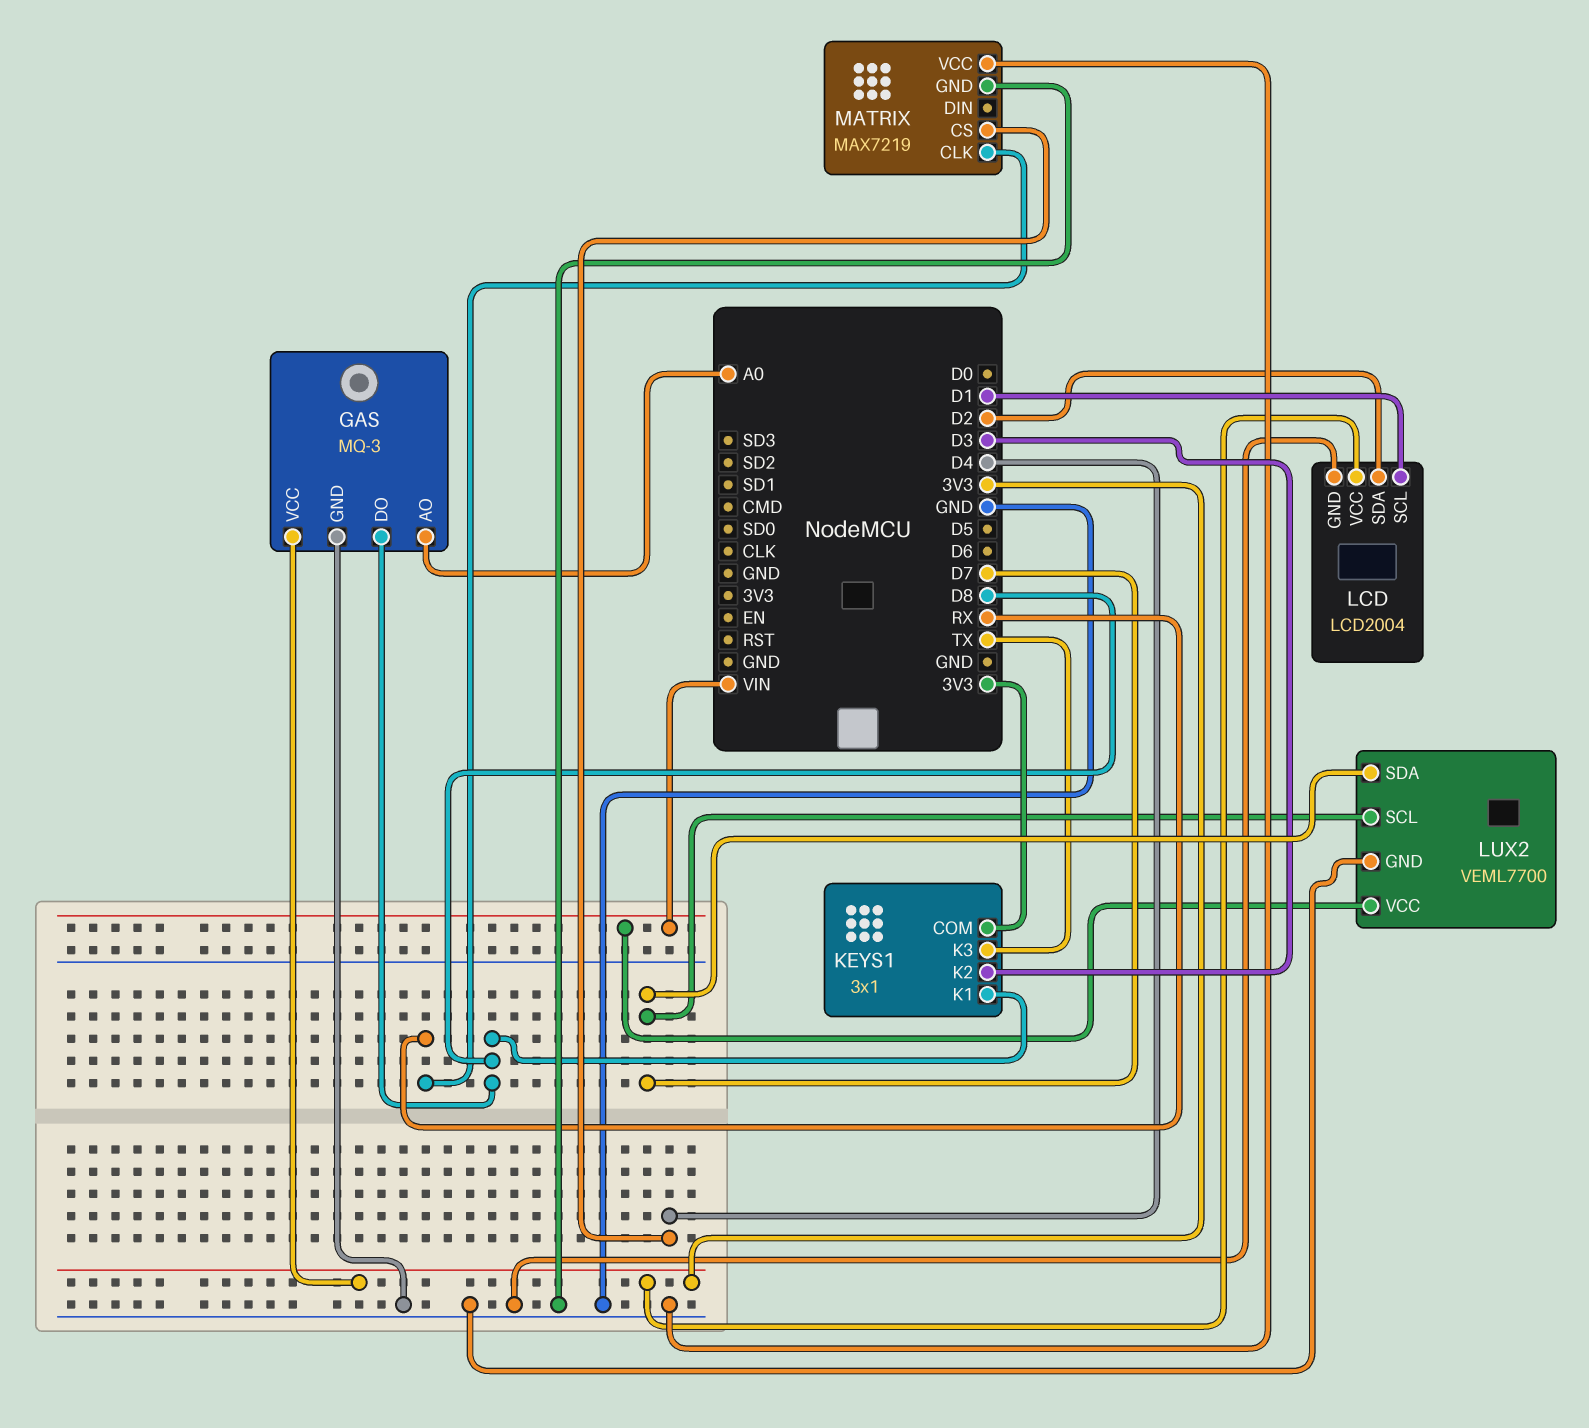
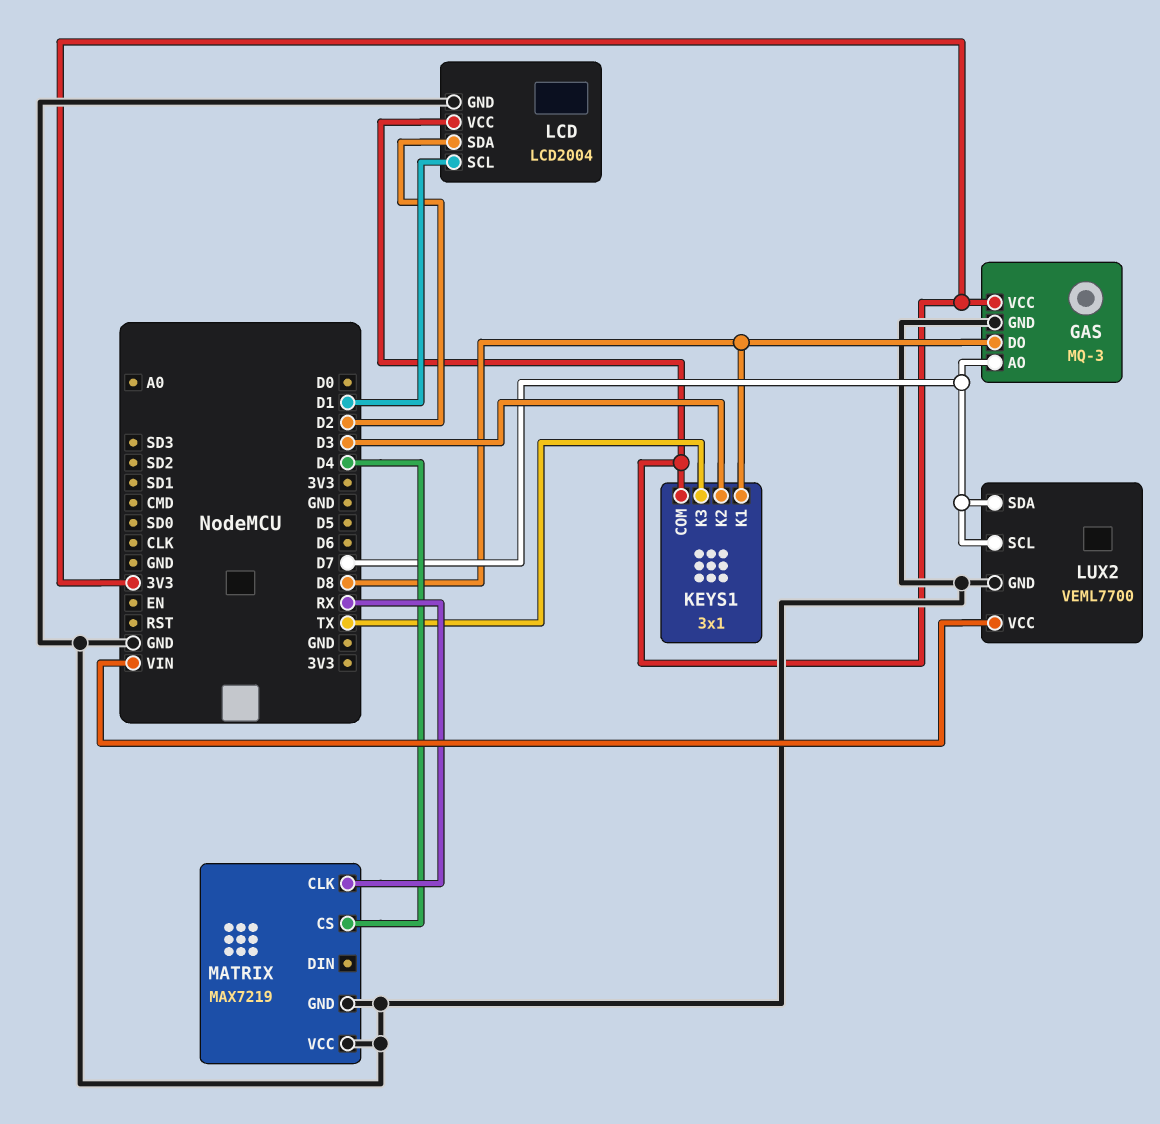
GAS pin AO: A0 -> D7

